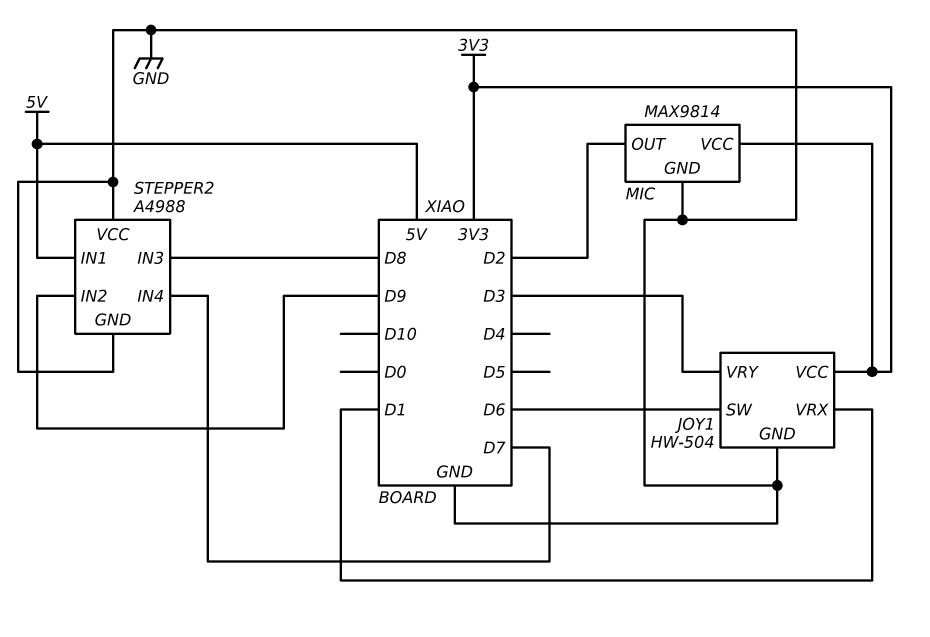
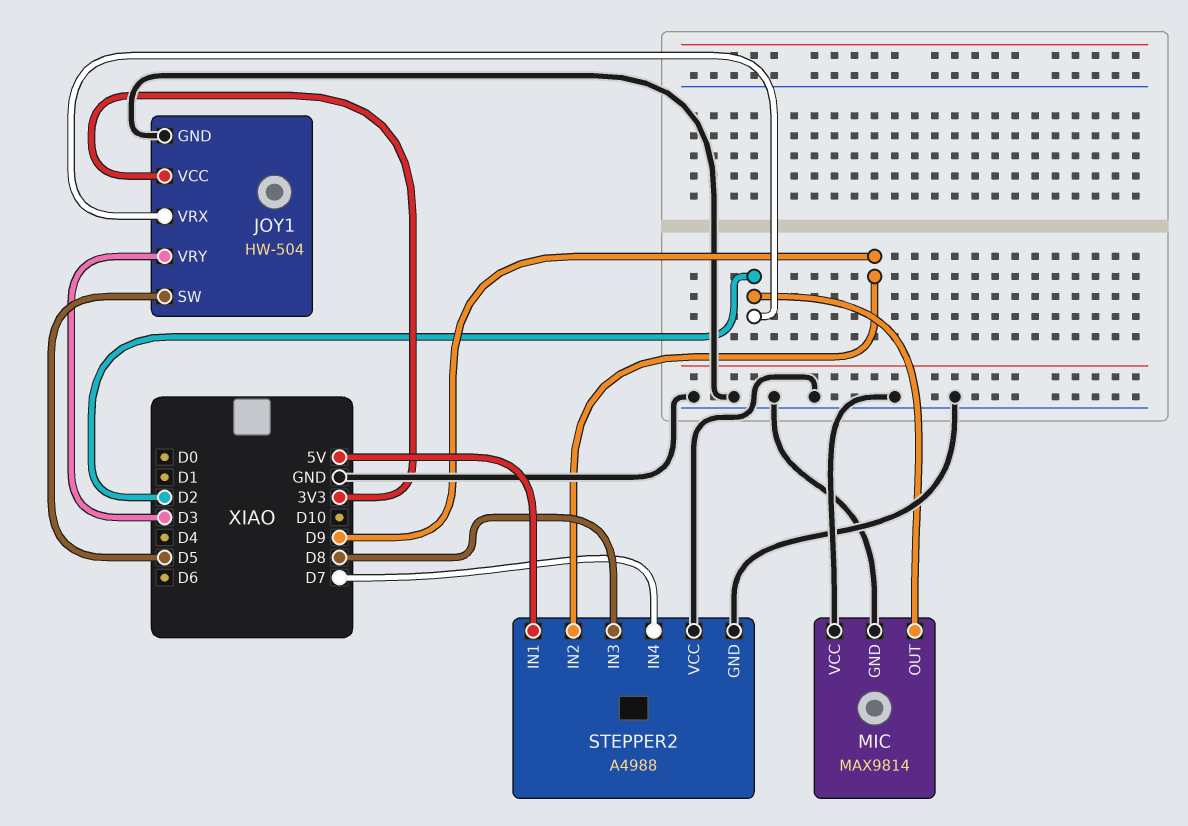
JOY1 pin SW: D6 -> D5
JOY1 pin VRX: D1 -> D2
MIC pin VCC: 3V3 -> GND

